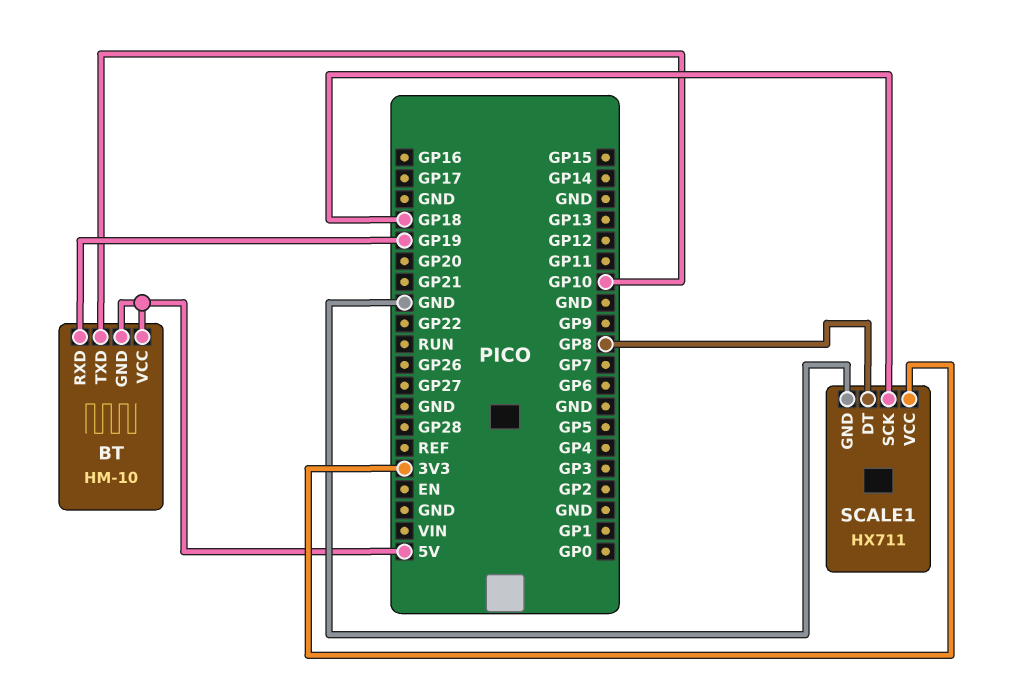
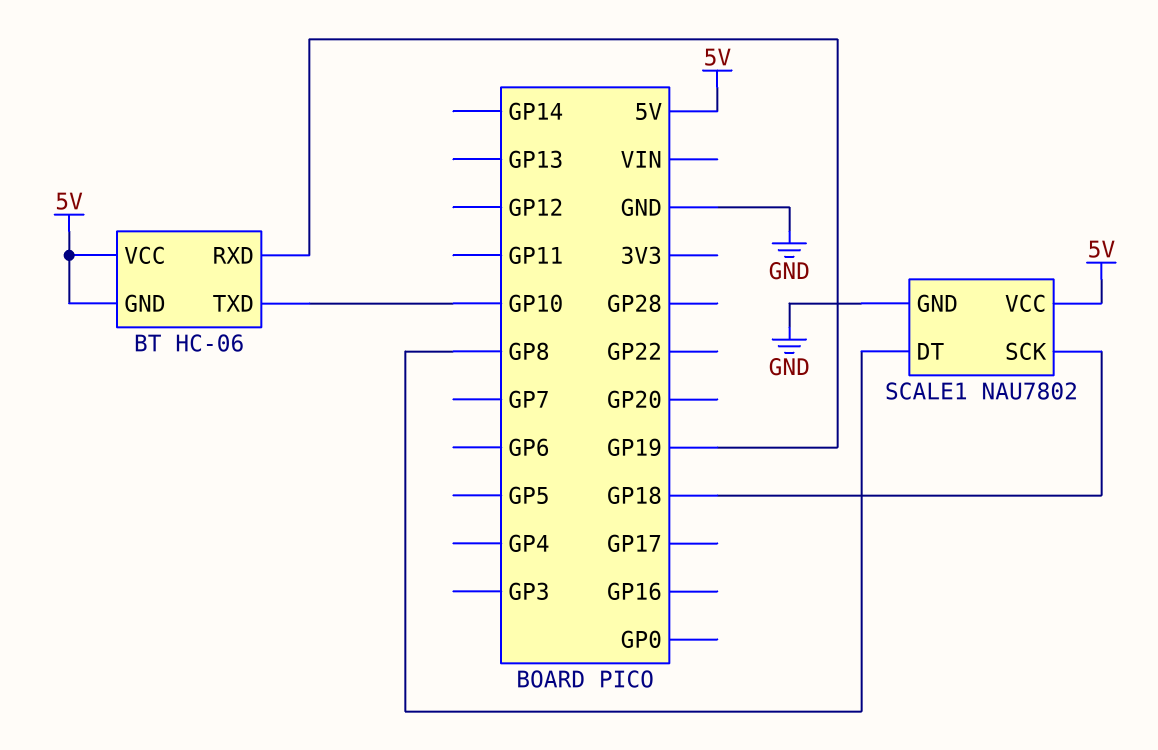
BT: HM-10 -> HC-06
SCALE1: HX711 -> NAU7802
SCALE1 pin VCC: 3V3 -> 5V

